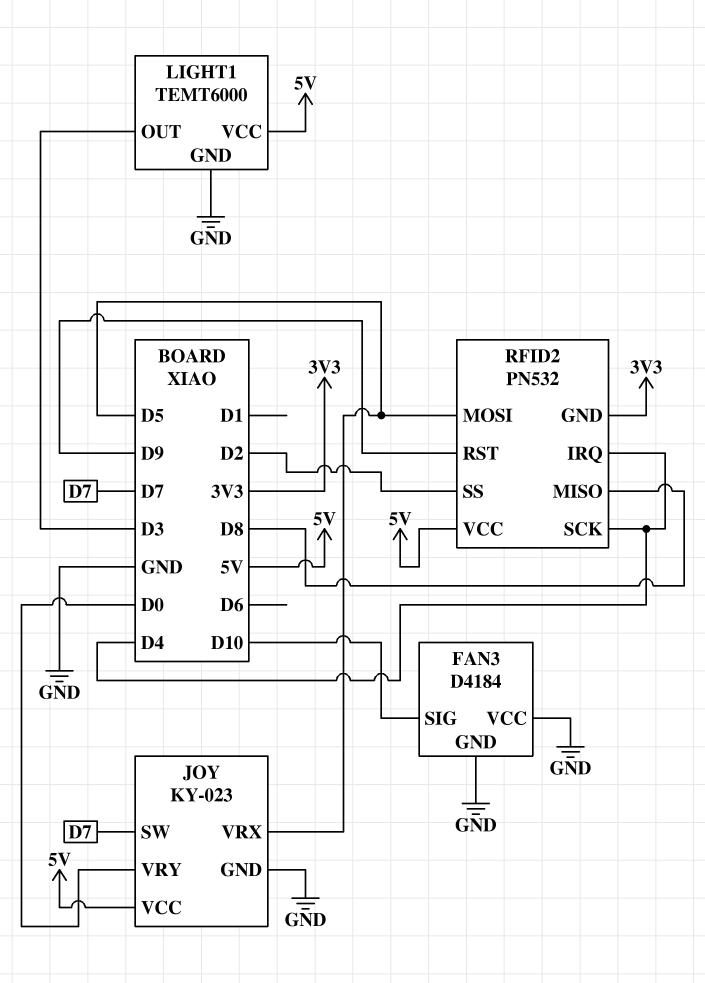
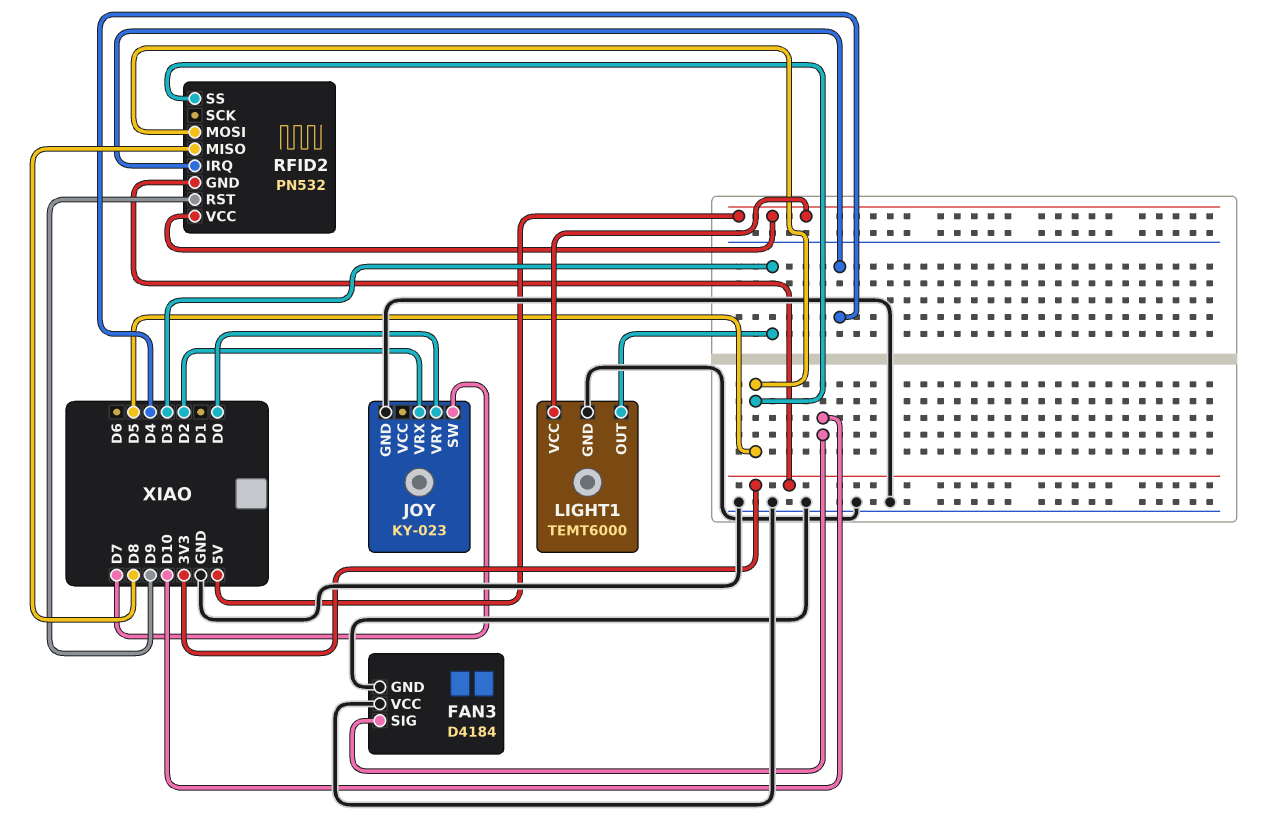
JOY pin VCC: 5V -> none
JOY pin VRX: D5 -> D2
RFID2 pin SCK: D4 -> none
RFID2 pin SS: D2 -> D5

